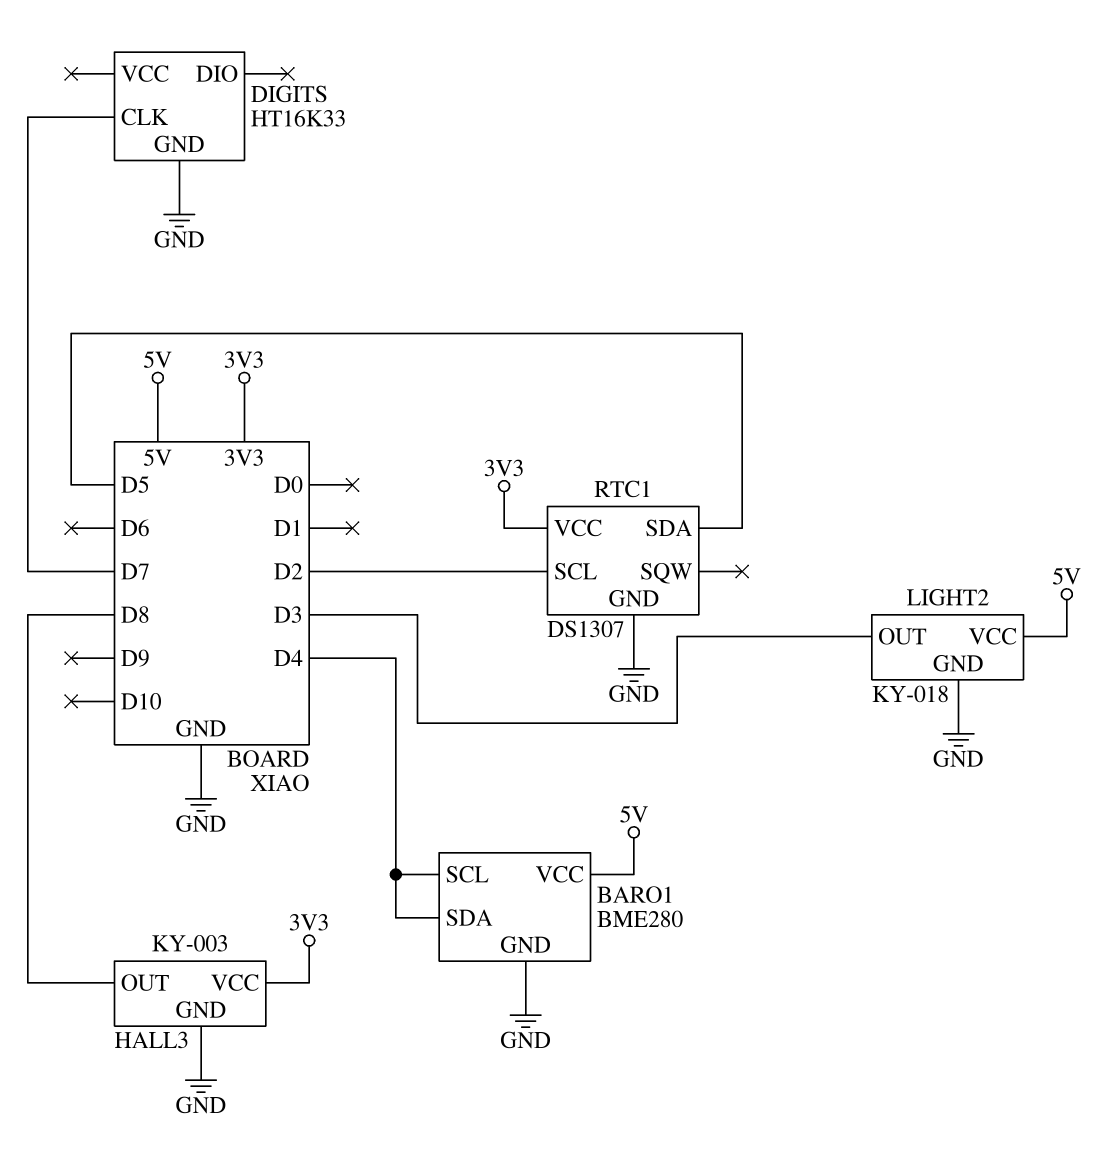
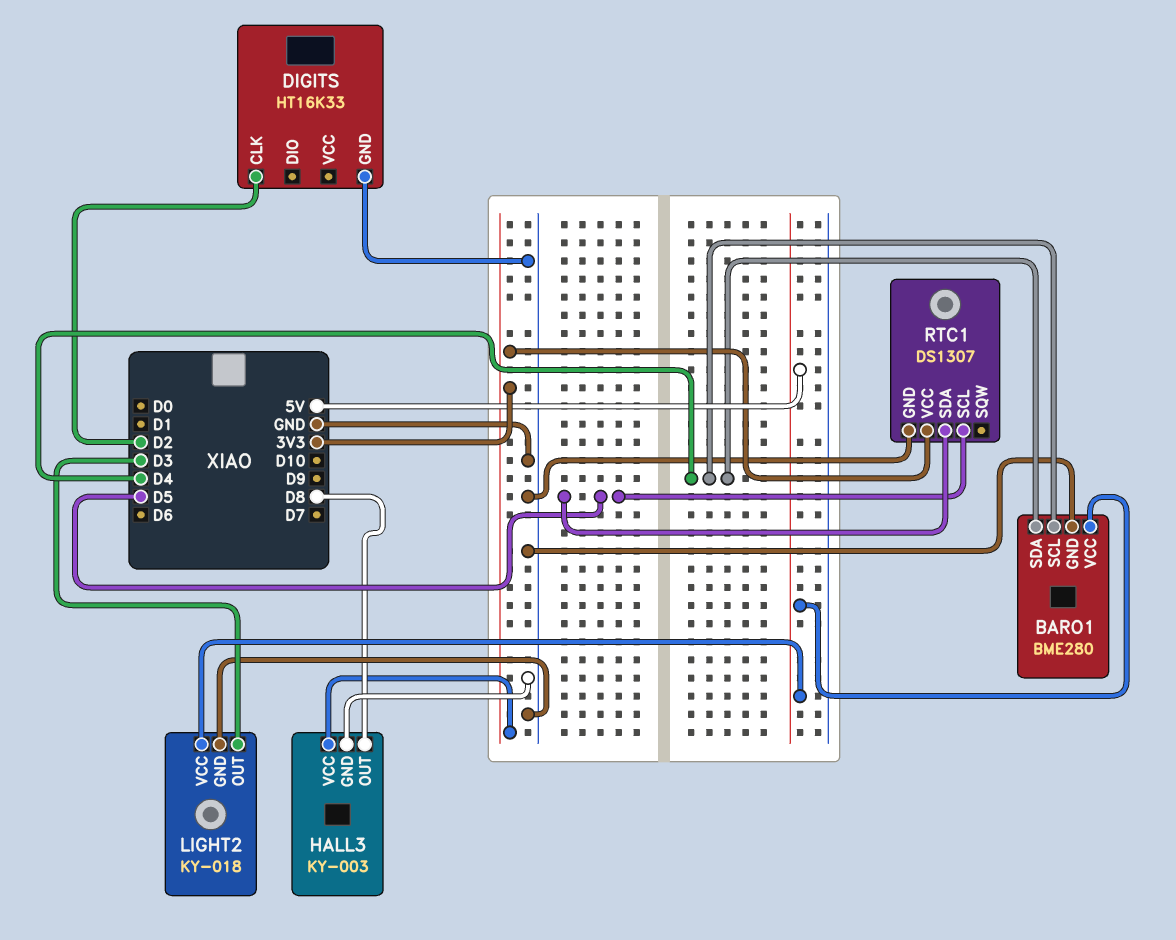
DIGITS pin CLK: D7 -> D2
RTC1 pin SCL: D2 -> D5

